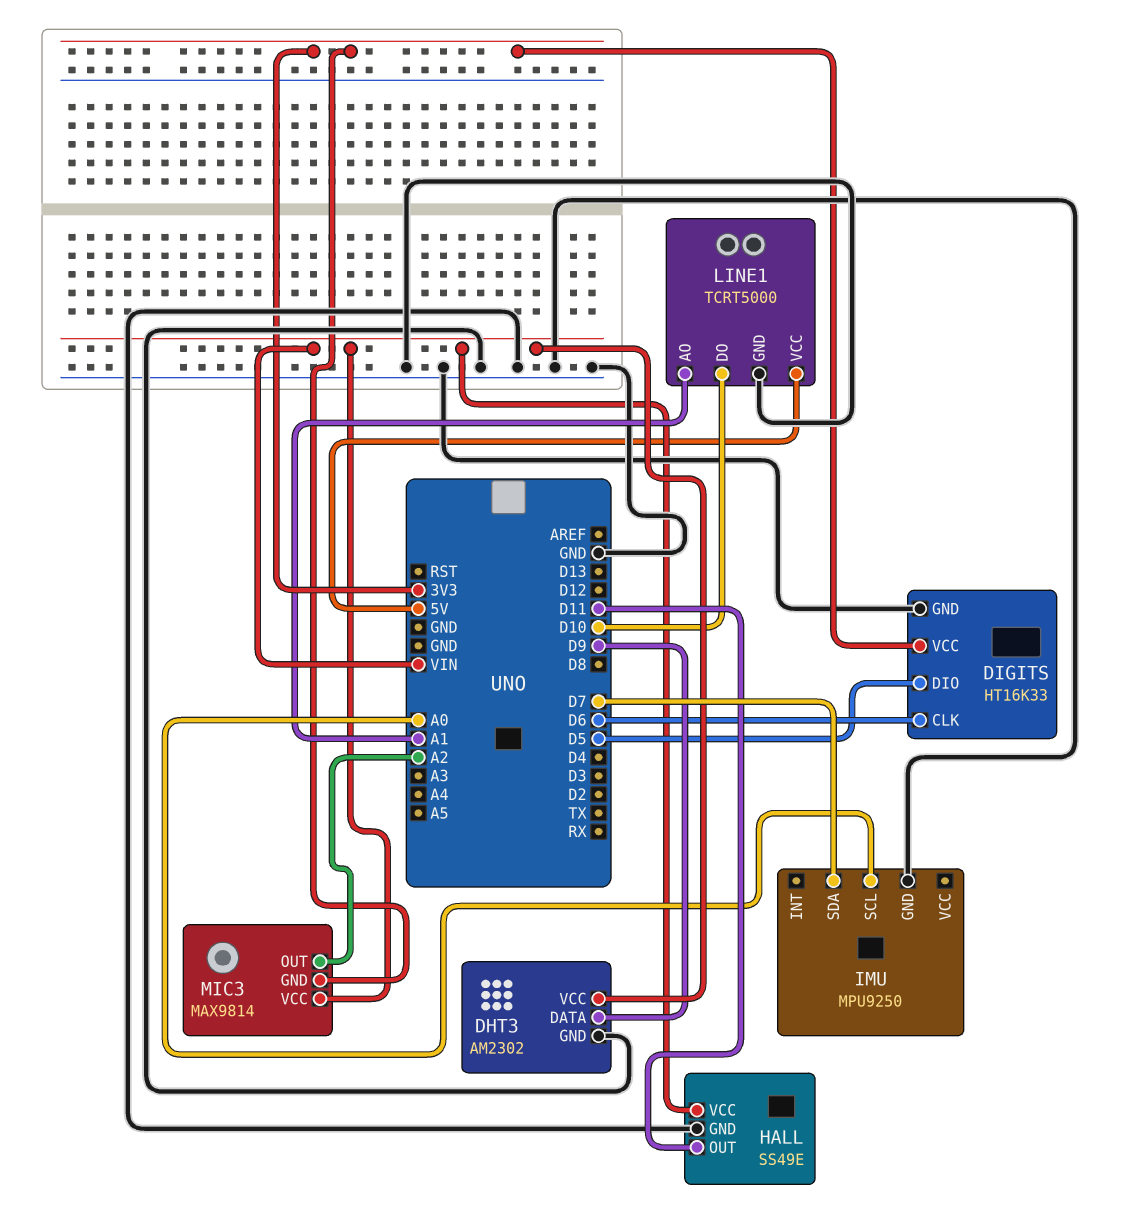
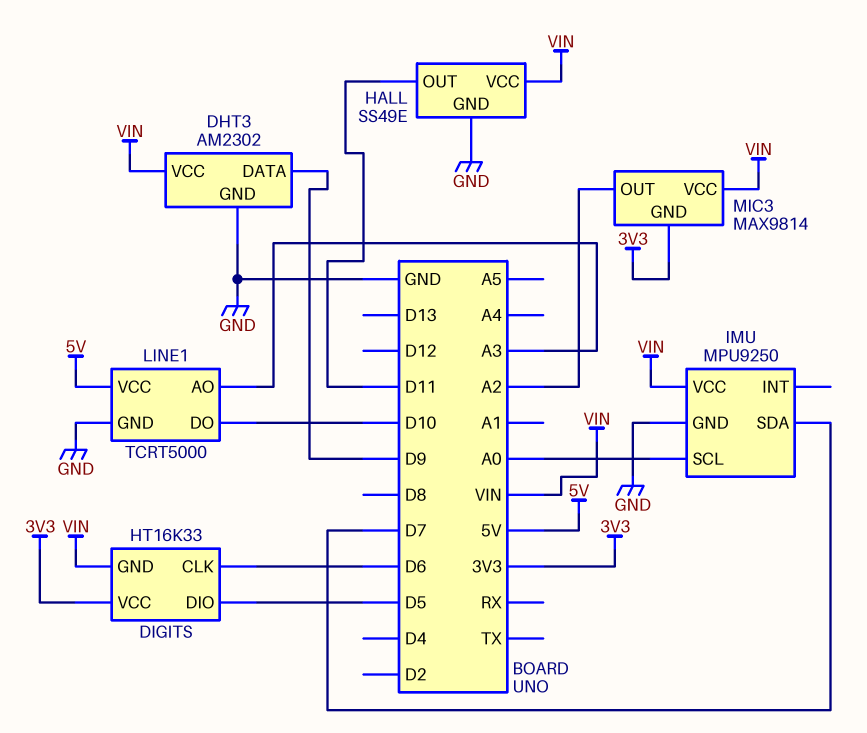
DIGITS pin GND: GND -> VIN
IMU pin VCC: none -> VIN
LINE1 pin AO: A1 -> A3

